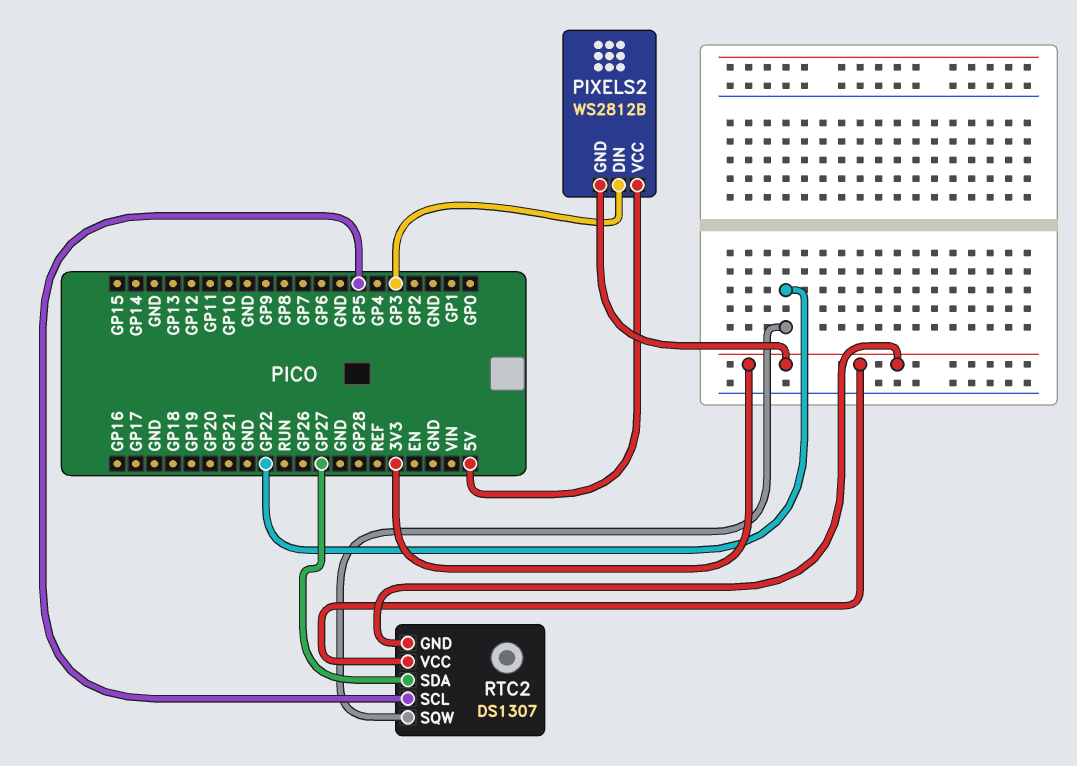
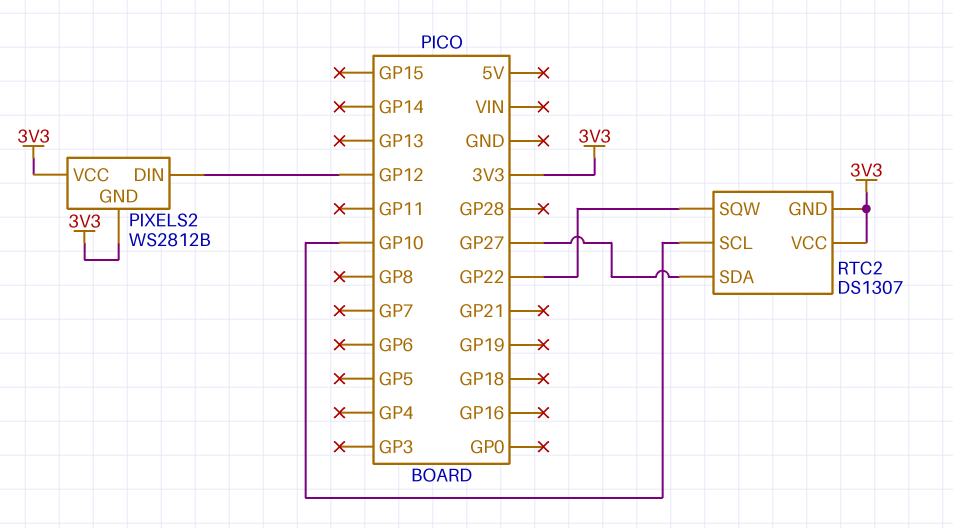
PIXELS2 pin DIN: GP3 -> GP12
PIXELS2 pin VCC: 5V -> 3V3
RTC2 pin SCL: GP5 -> GP10

